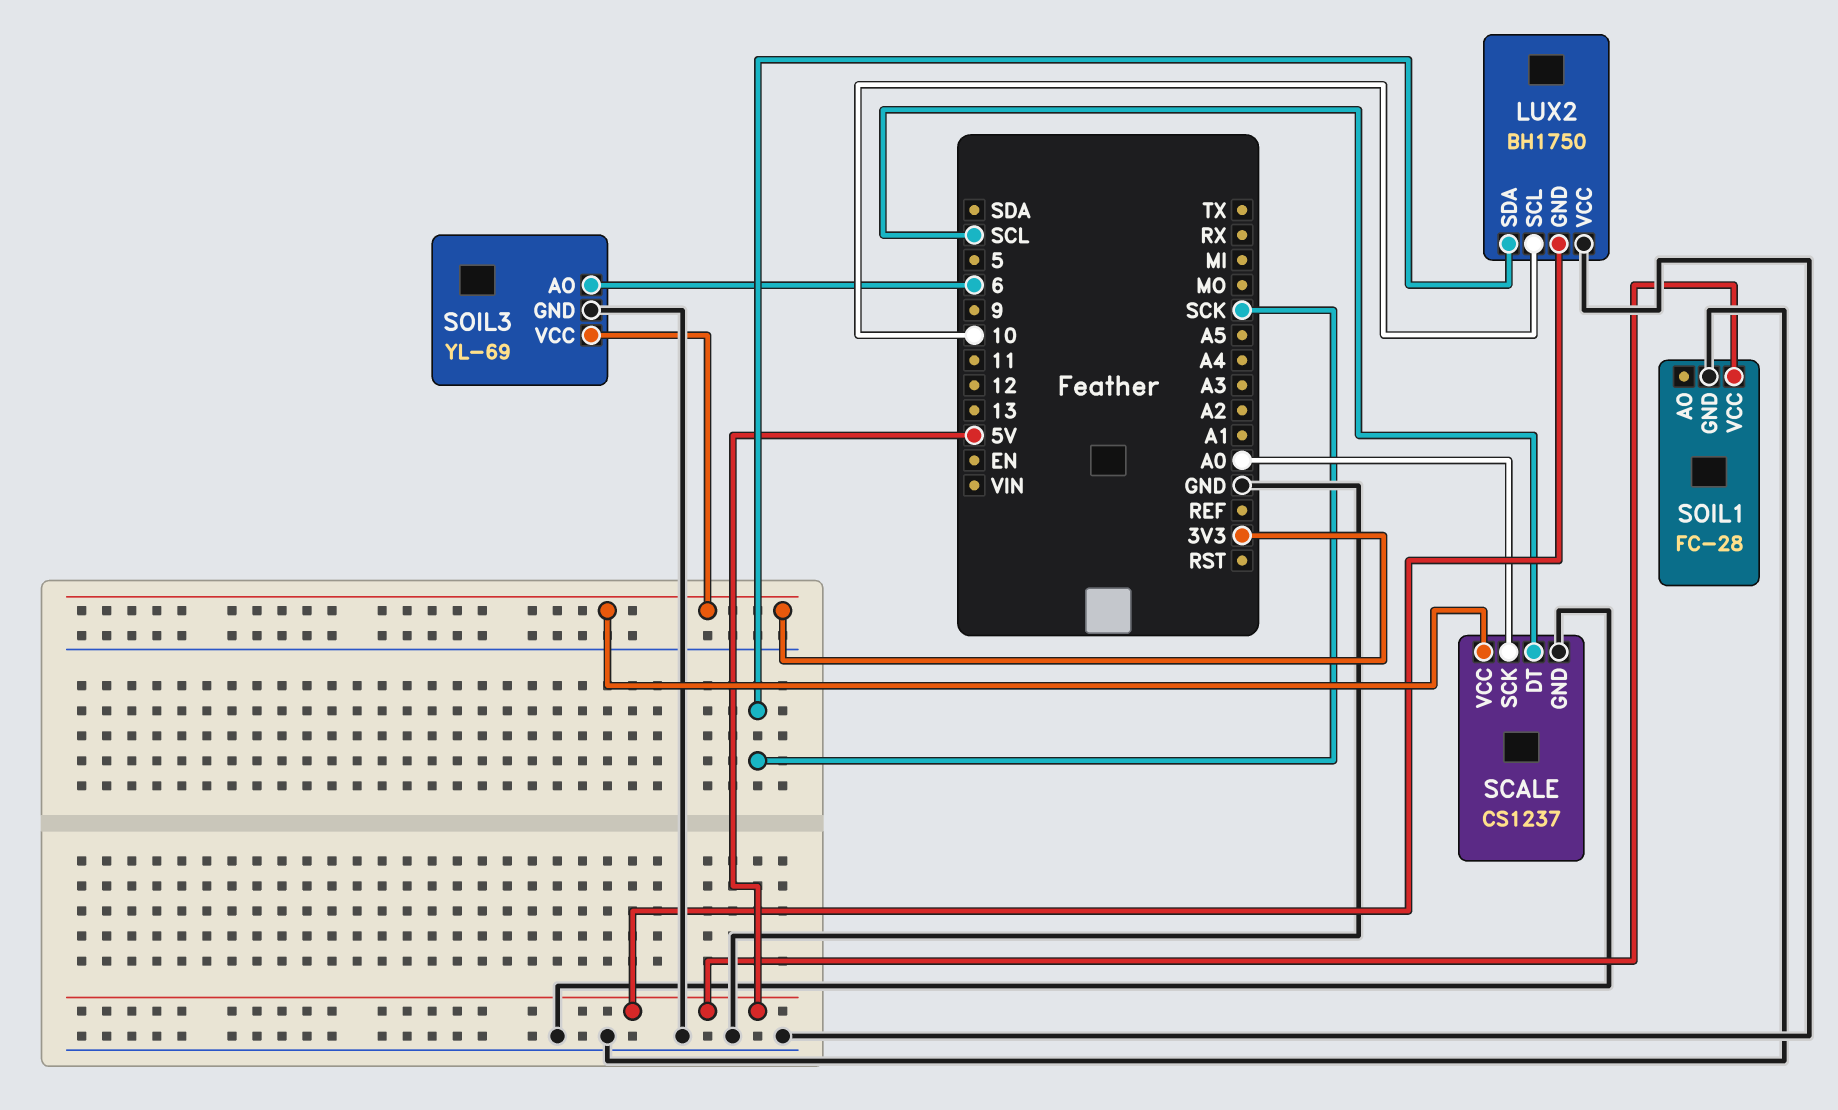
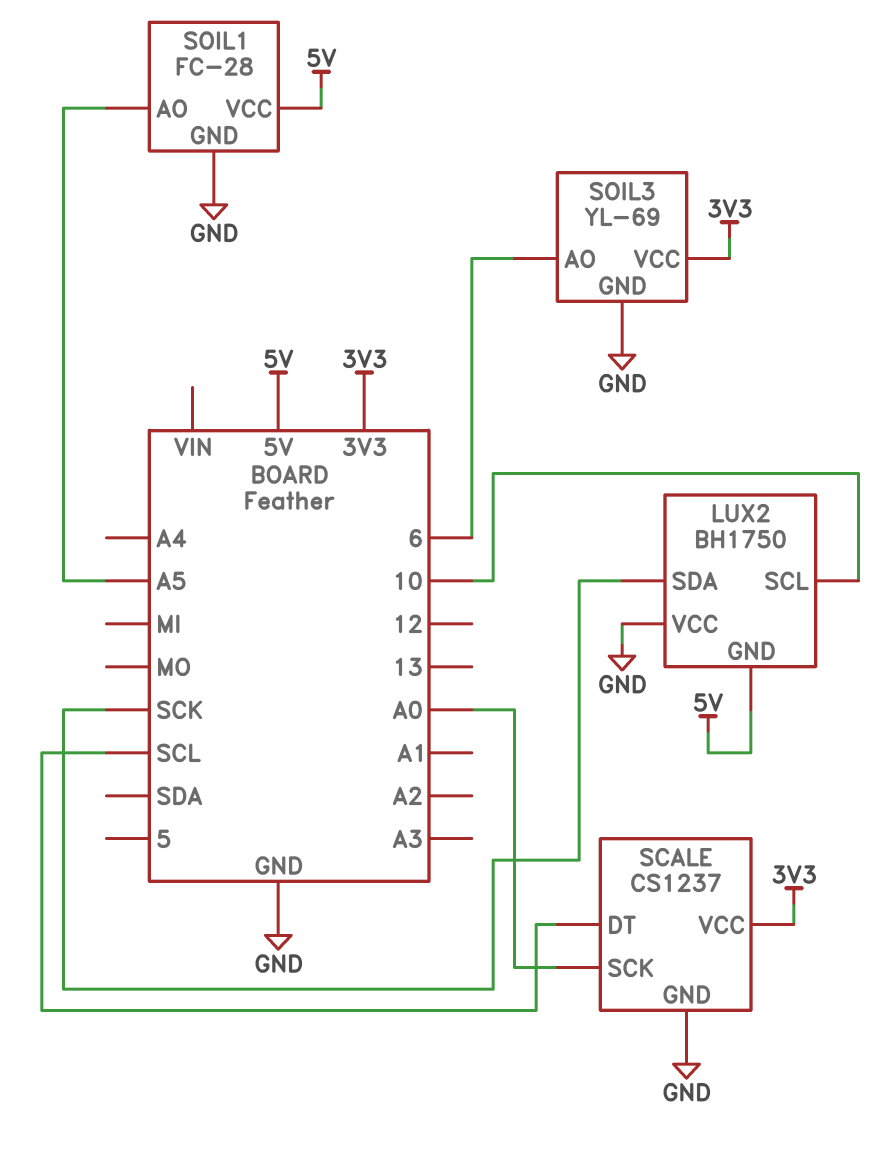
SOIL1 pin AO: none -> A5

